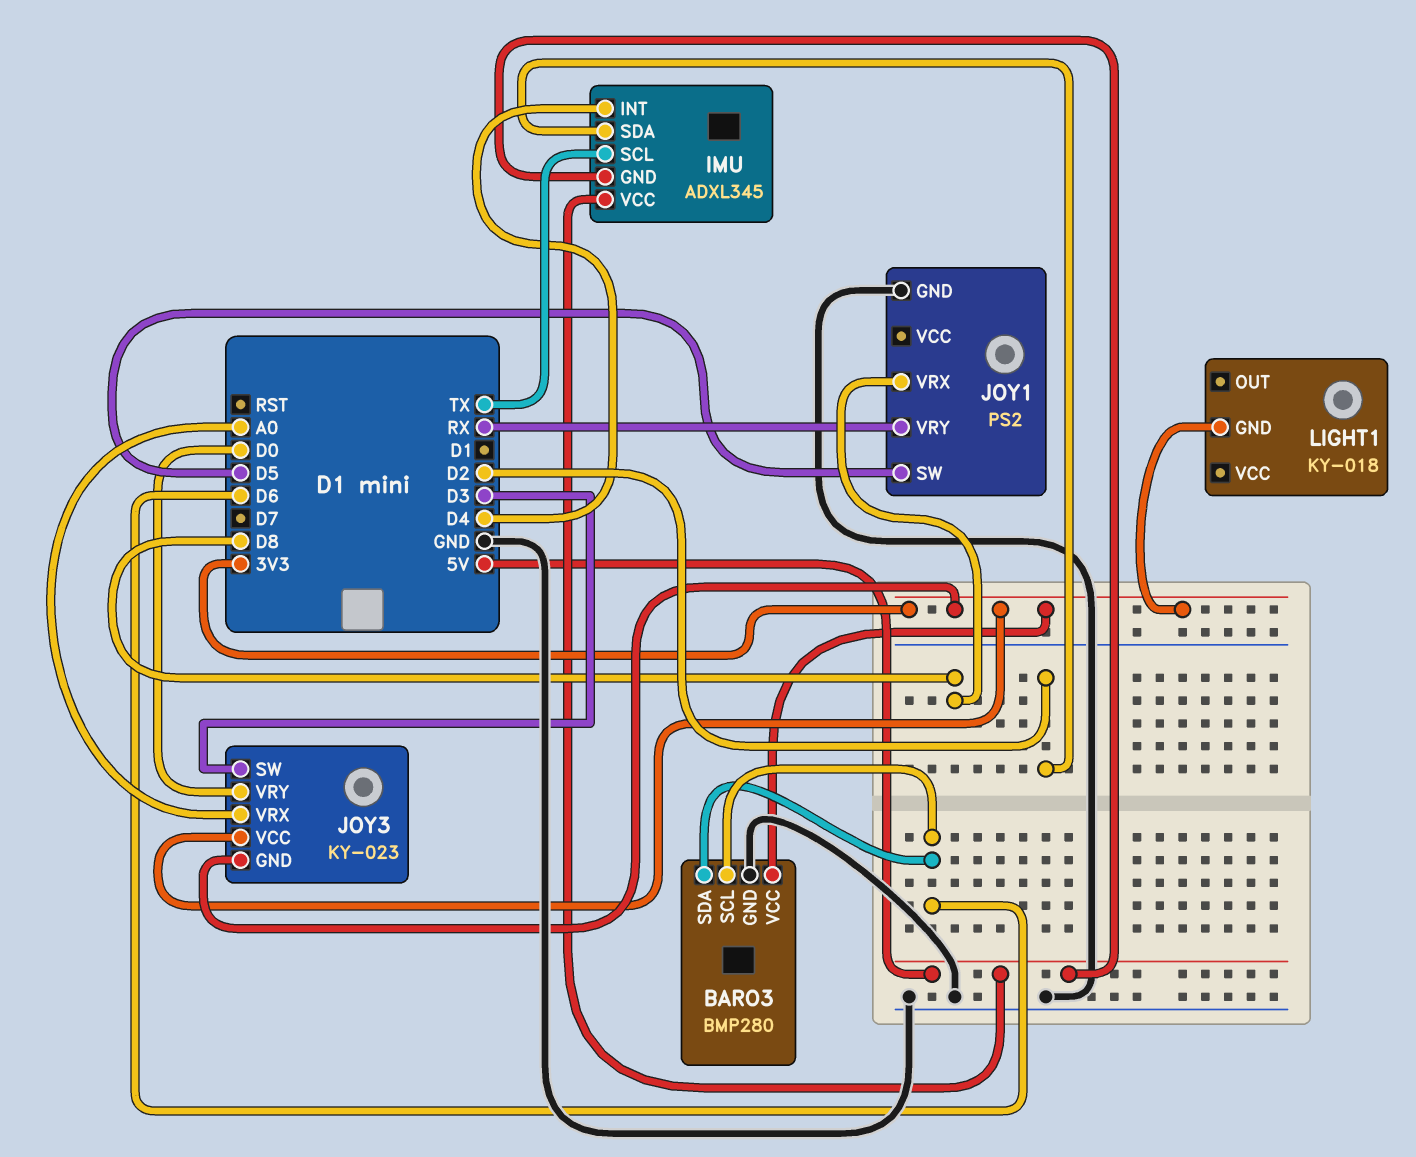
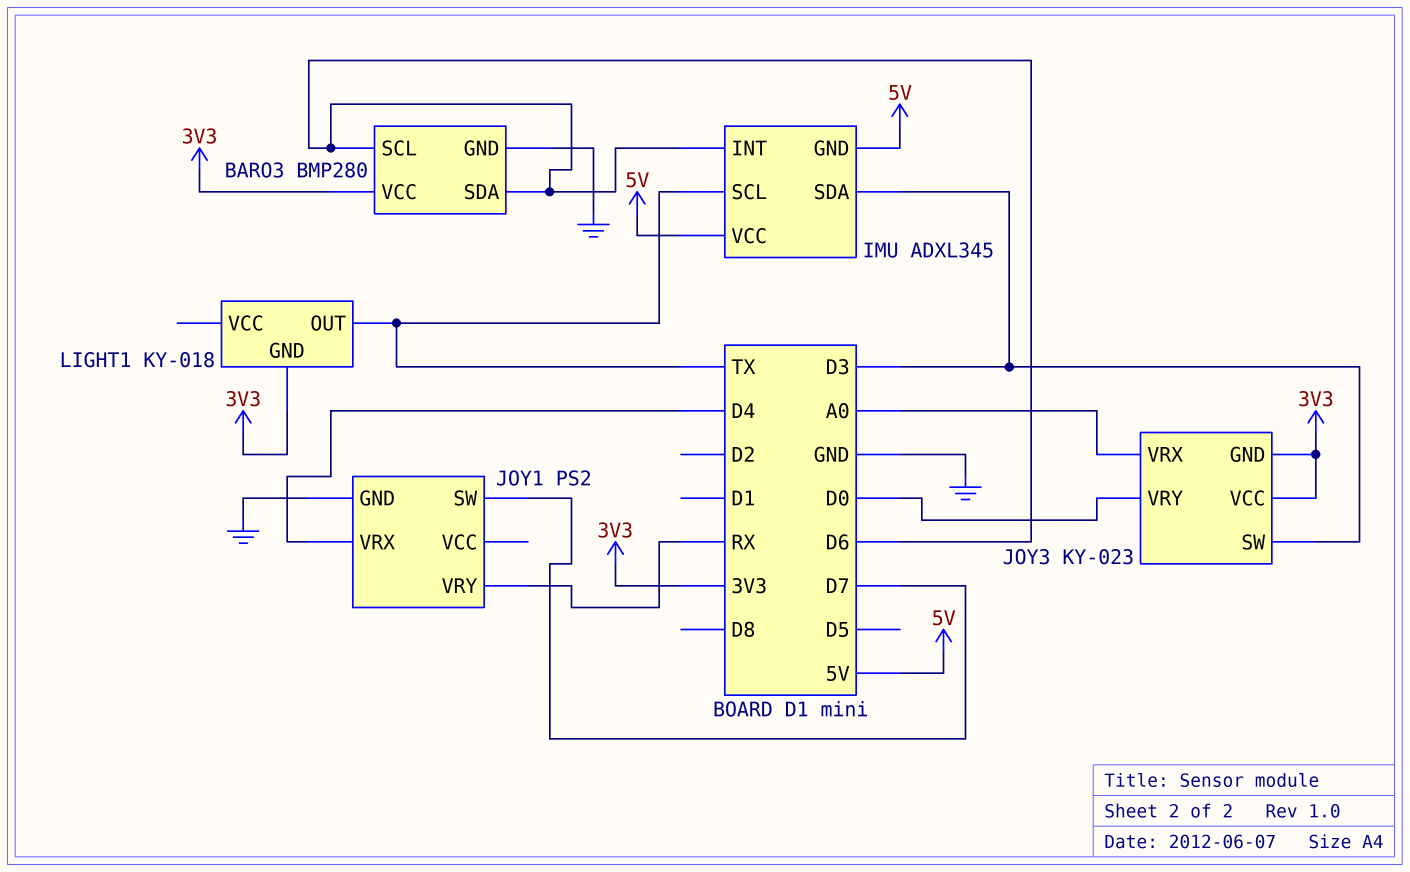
IMU pin INT: D4 -> D6
IMU pin SDA: D2 -> D3
JOY1 pin SW: D5 -> D7
JOY1 pin VRX: D8 -> D4
LIGHT1 pin OUT: none -> TX

